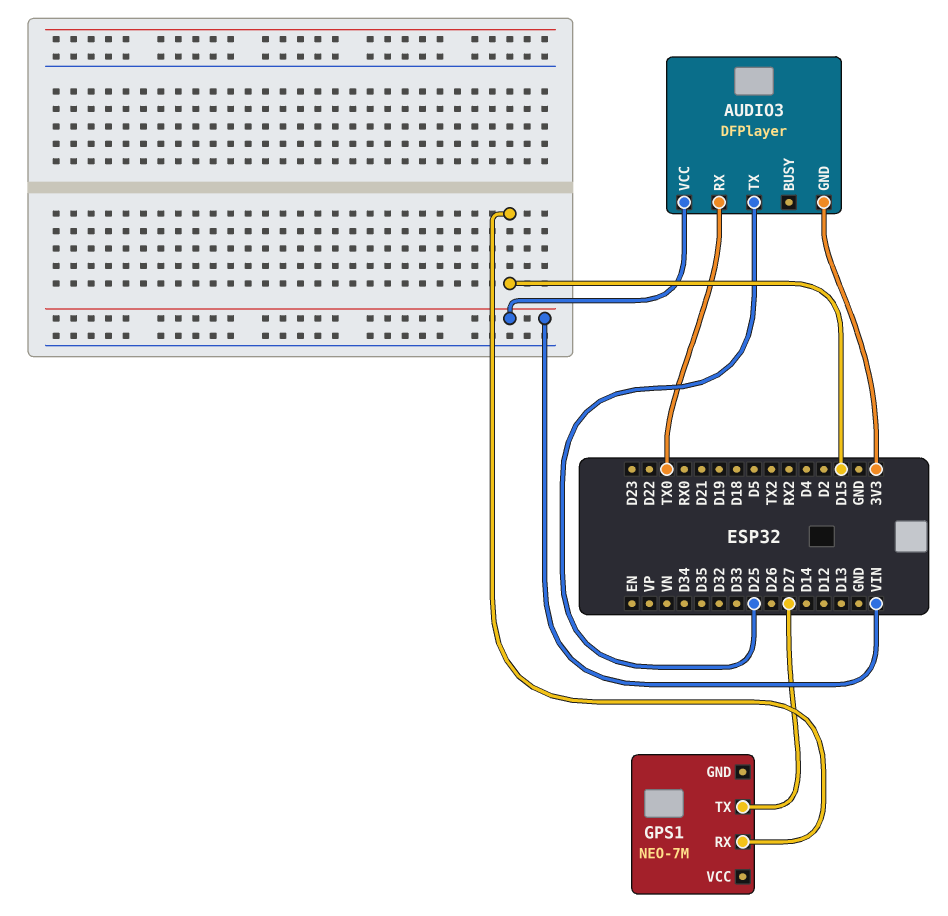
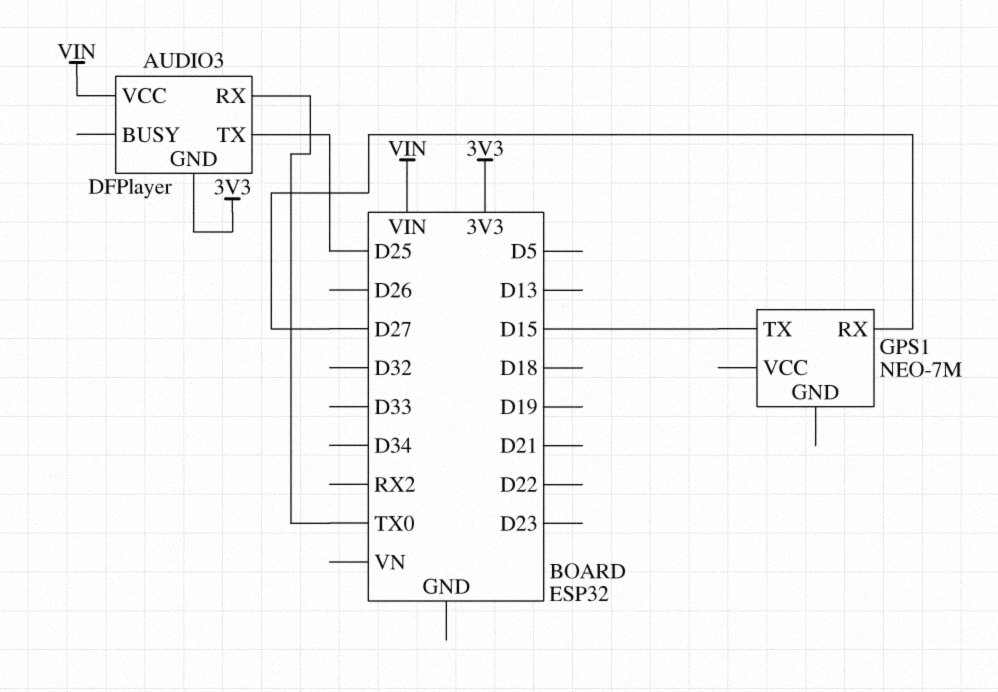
GPS1 pin RX: D15 -> D27
GPS1 pin TX: D27 -> D15

